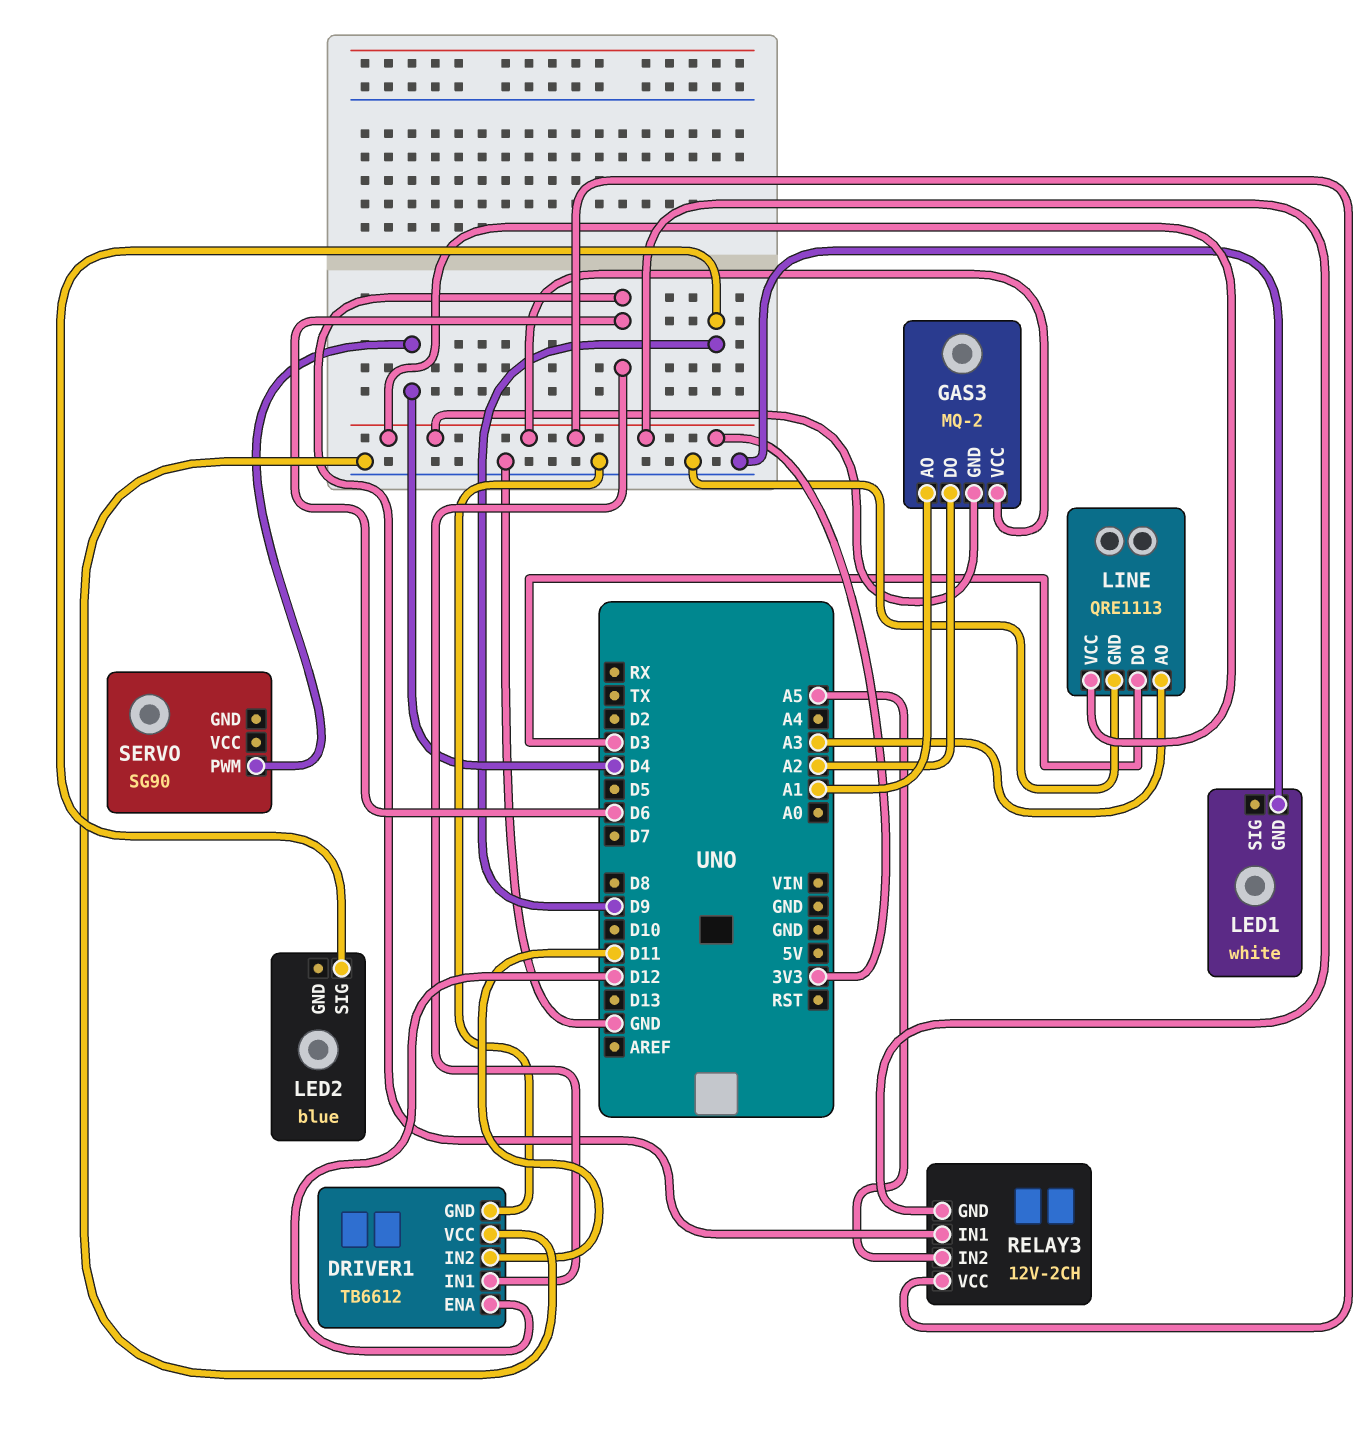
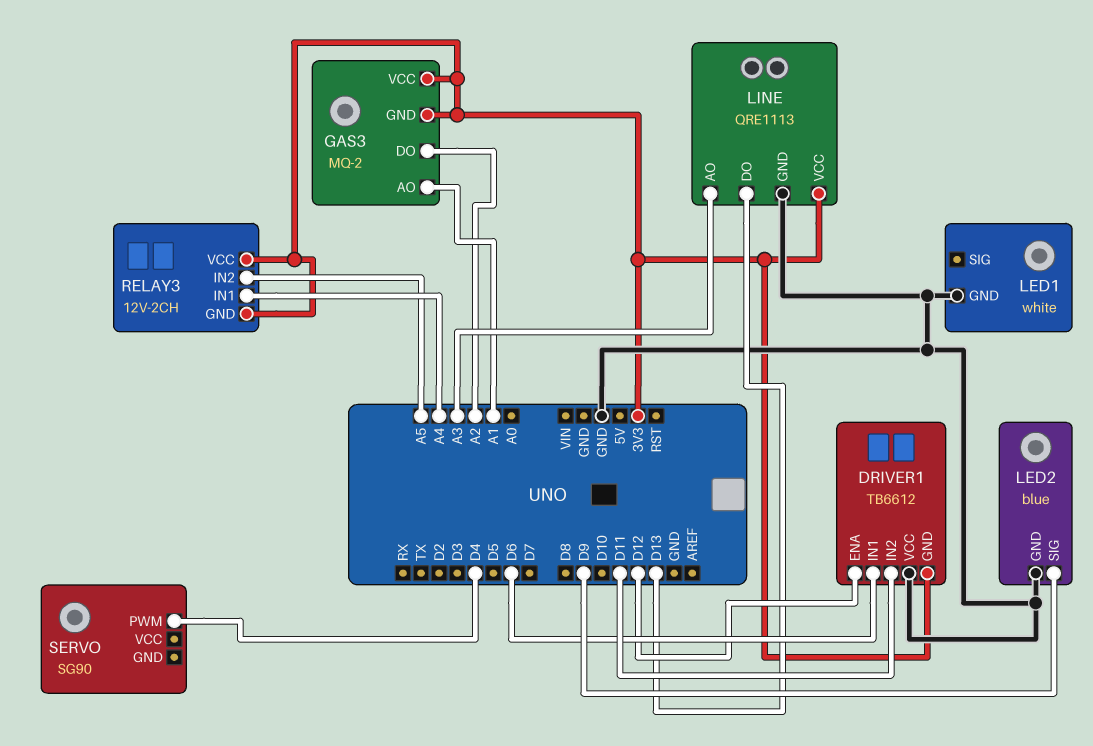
DRIVER1 pin GND: GND -> 3V3
LED2 pin GND: none -> GND
LINE pin DO: D3 -> D13
RELAY3 pin IN1: D6 -> A4

